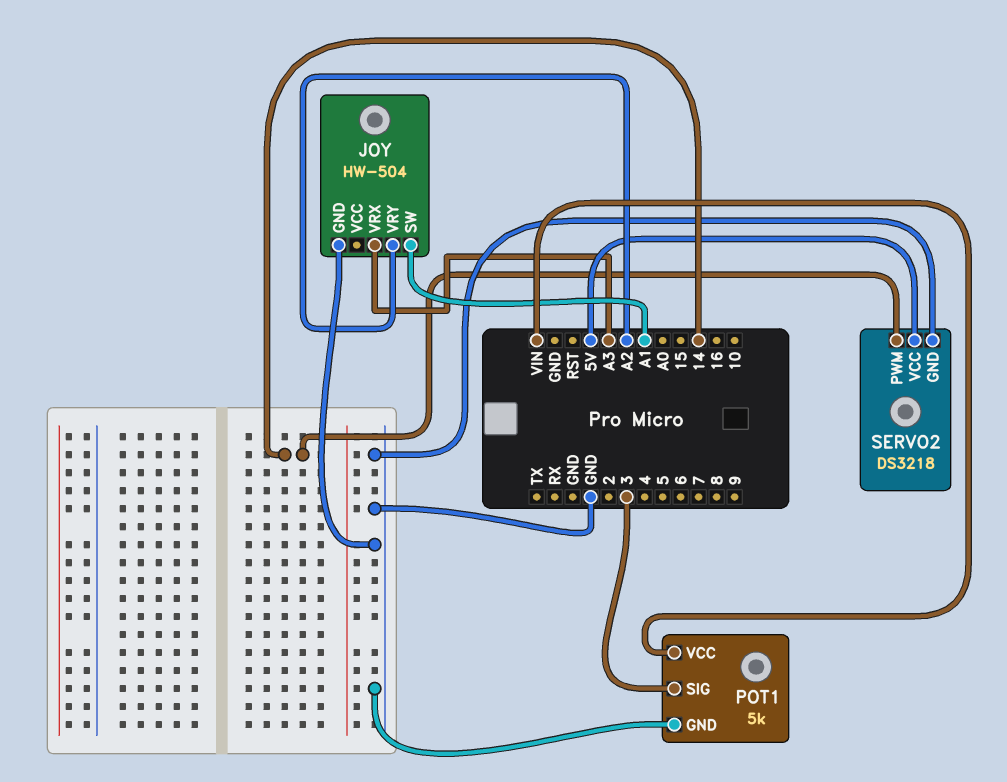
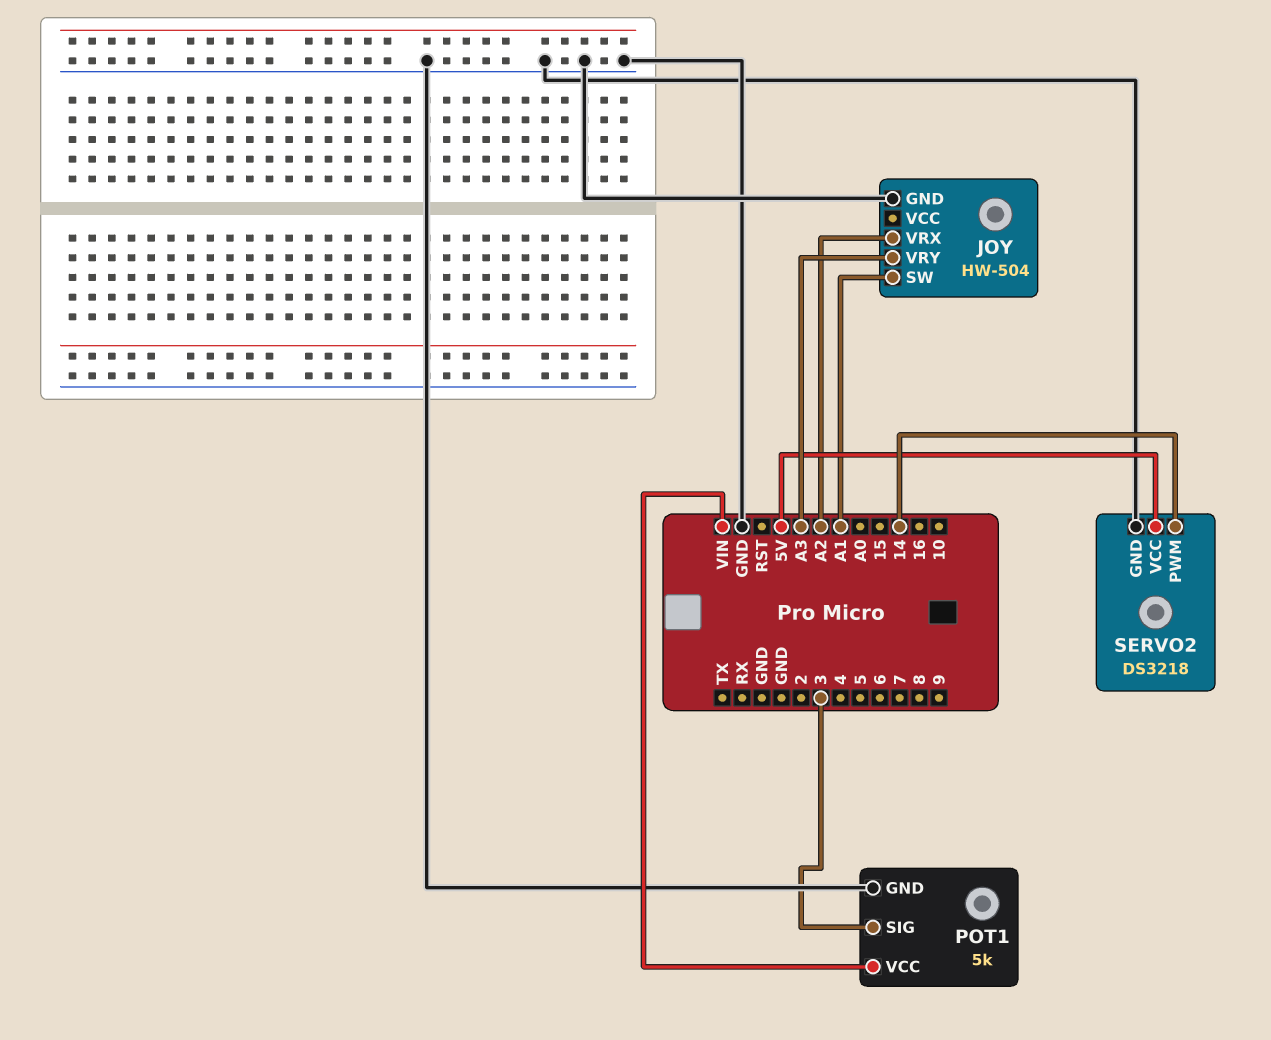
JOY pin VRX: A3 -> A2
JOY pin VRY: A2 -> A3

